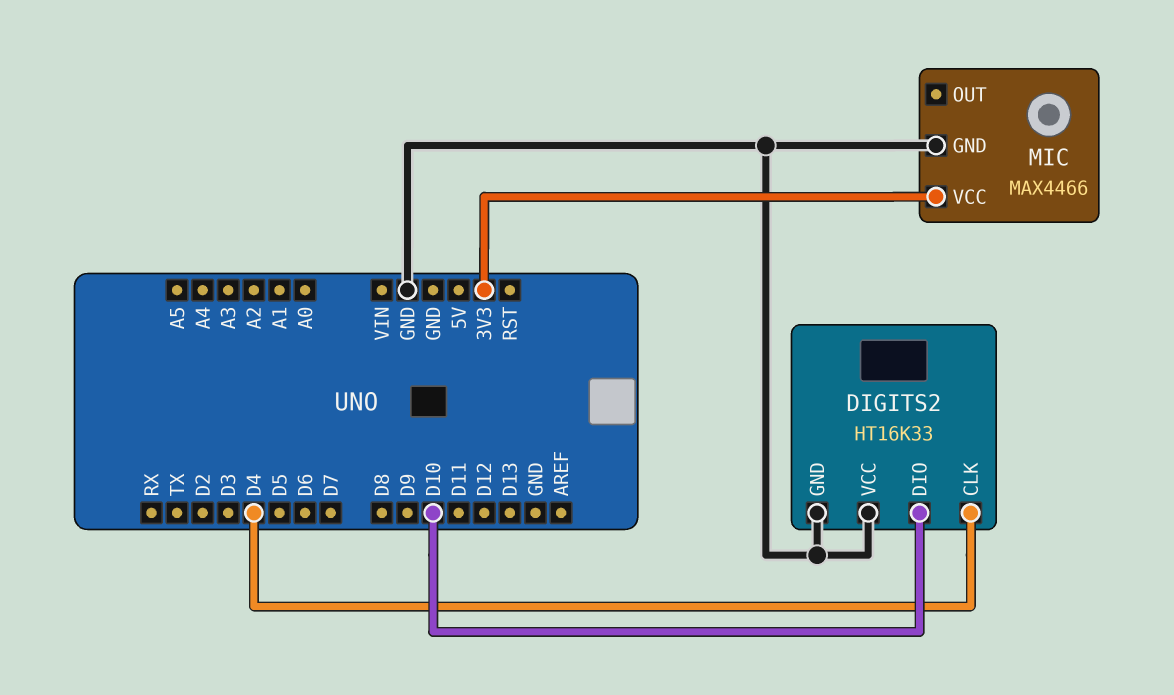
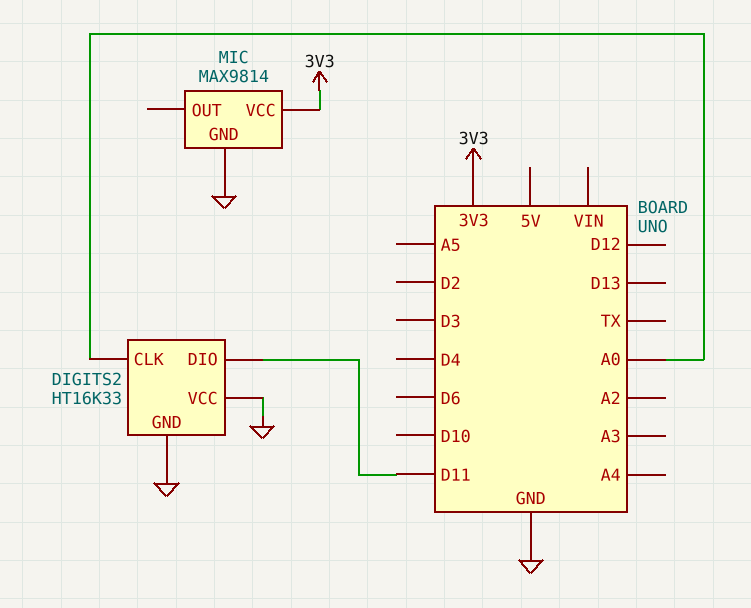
DIGITS2 pin CLK: D4 -> A0
DIGITS2 pin DIO: D10 -> D11
MIC: MAX4466 -> MAX9814

